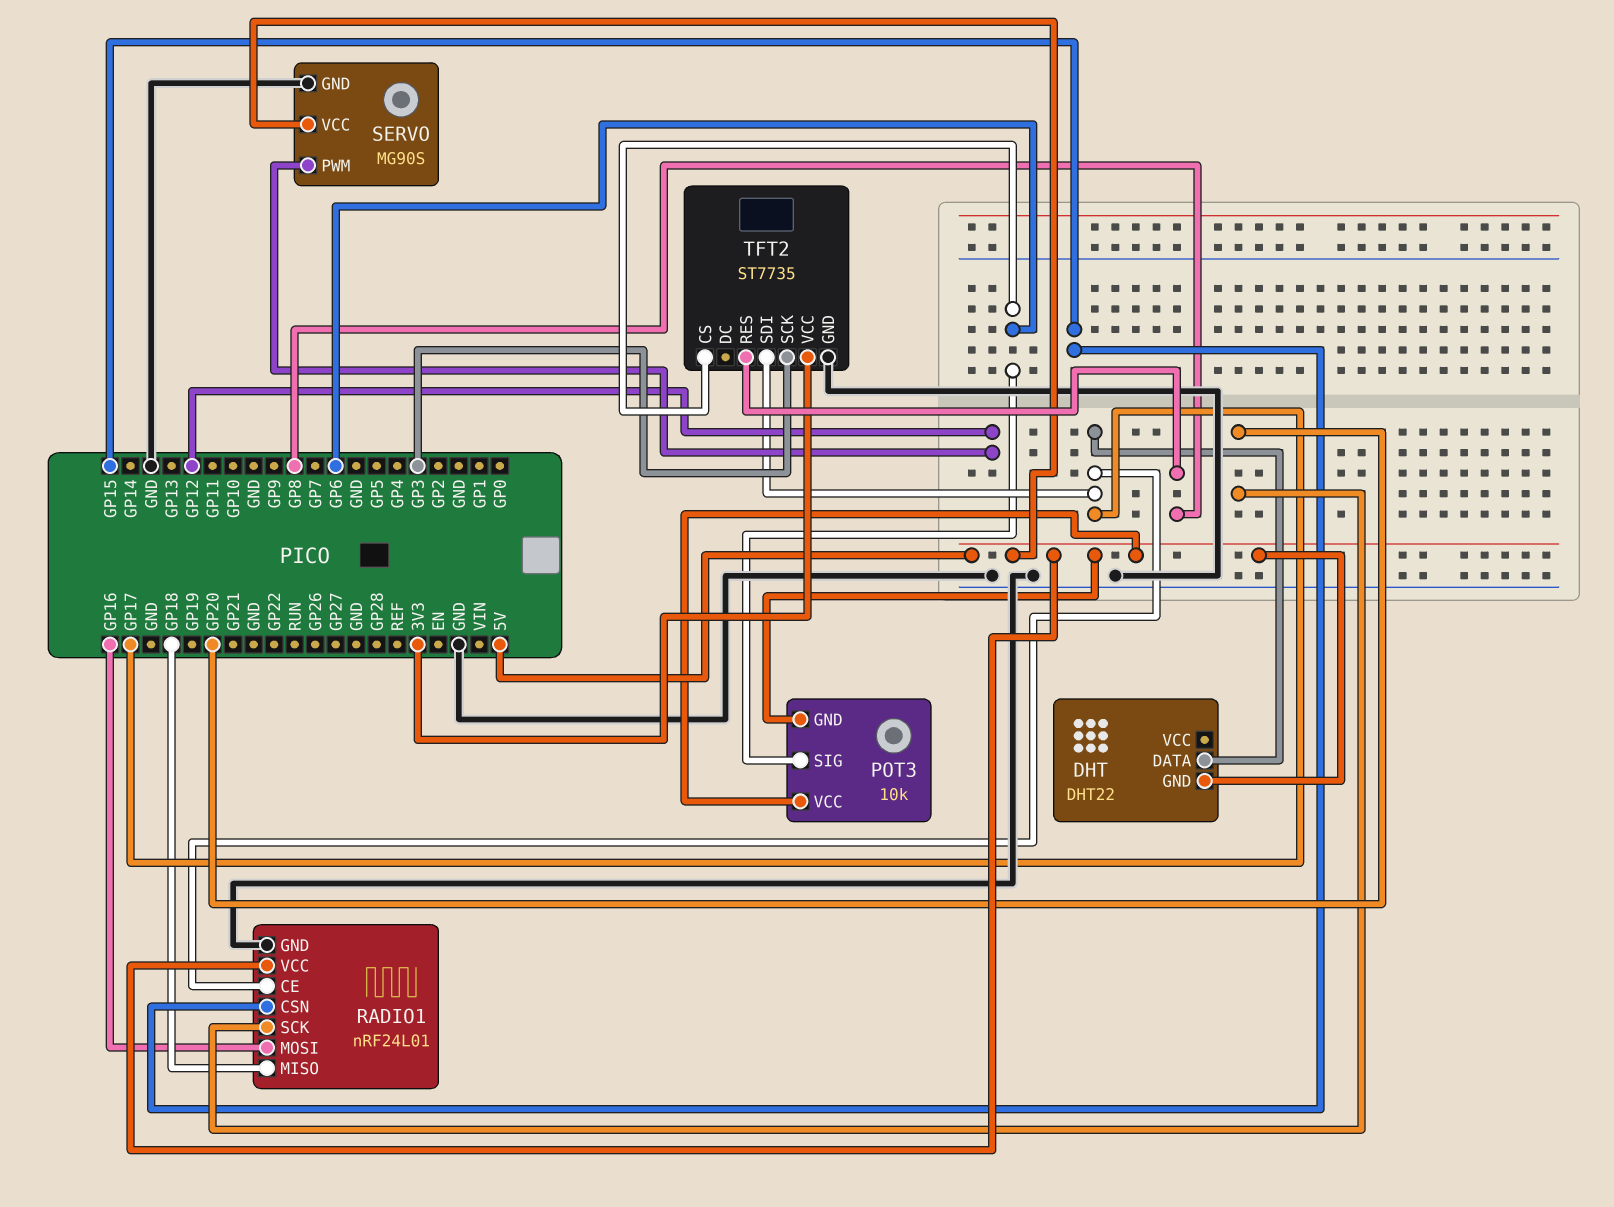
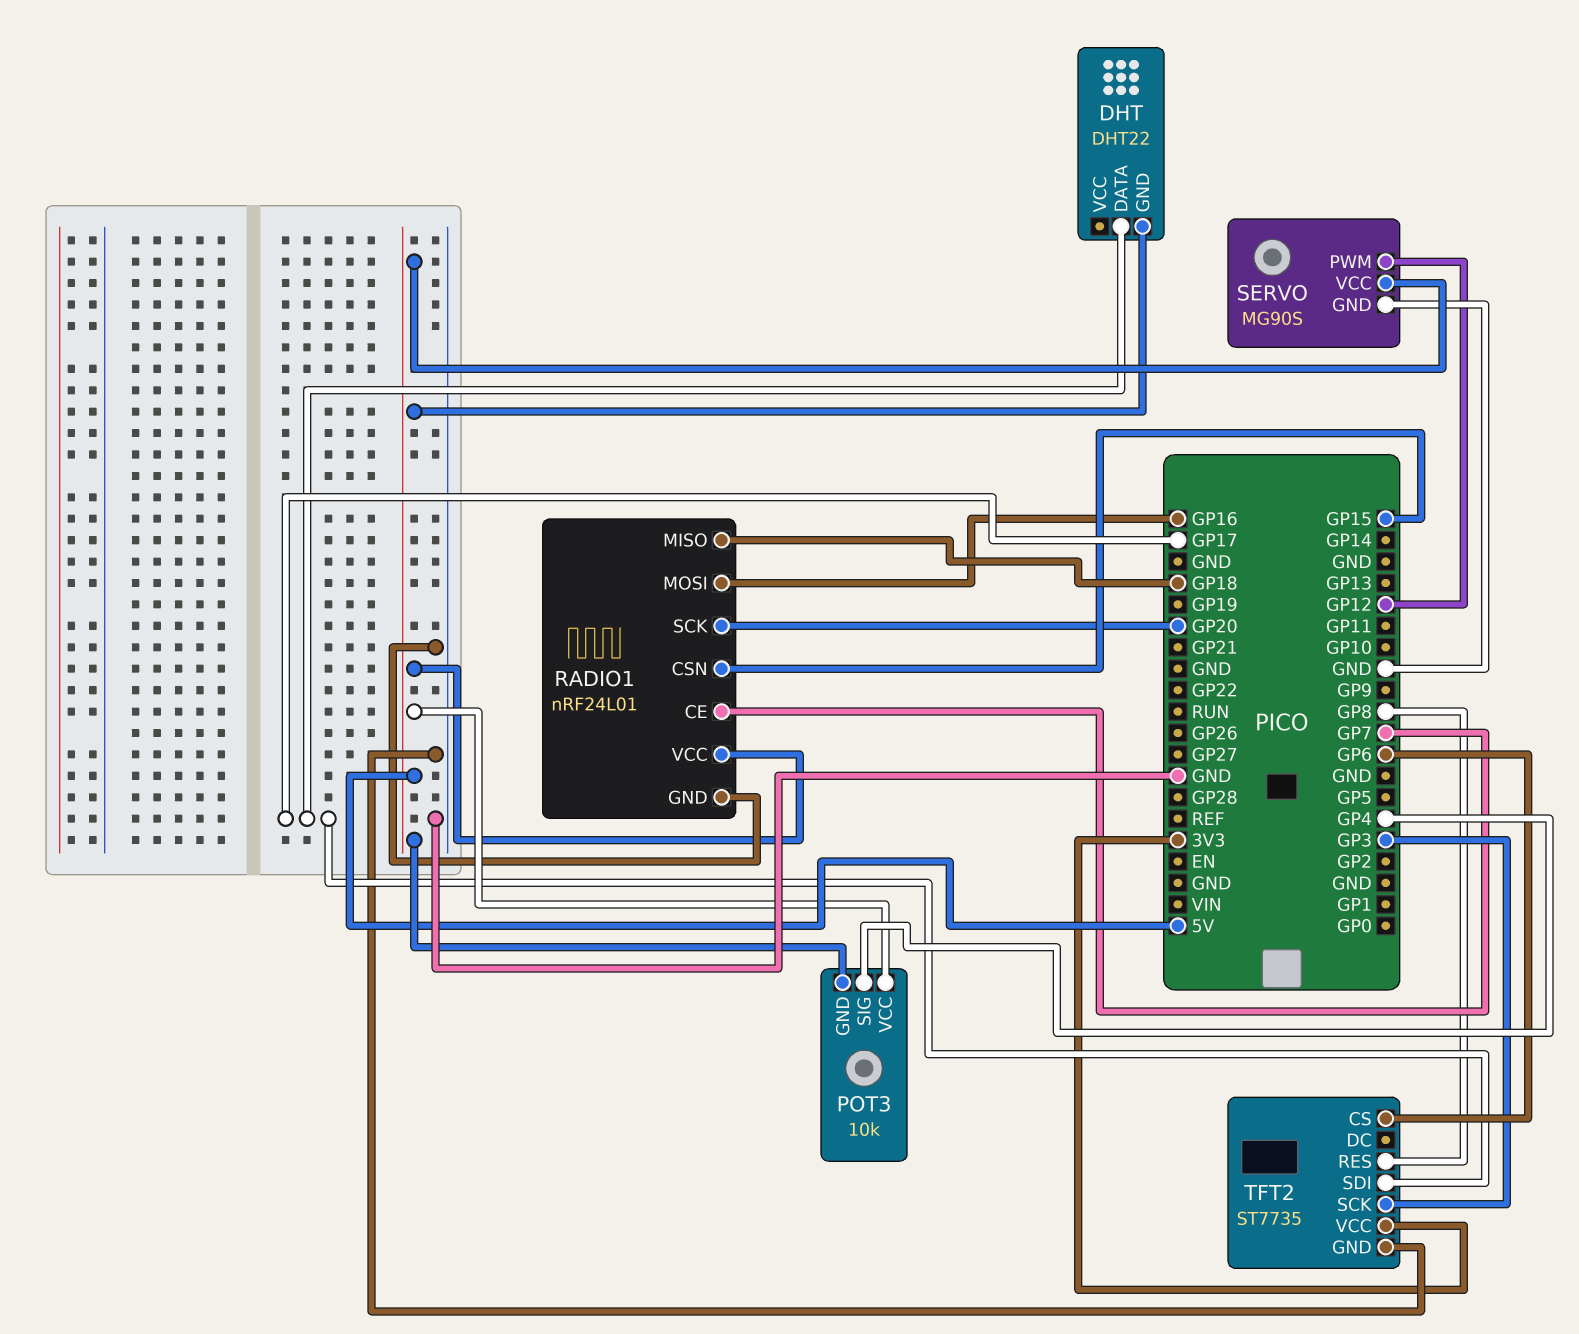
POT3 pin SIG: GP6 -> GP4
RADIO1 pin CE: GP17 -> GP7

